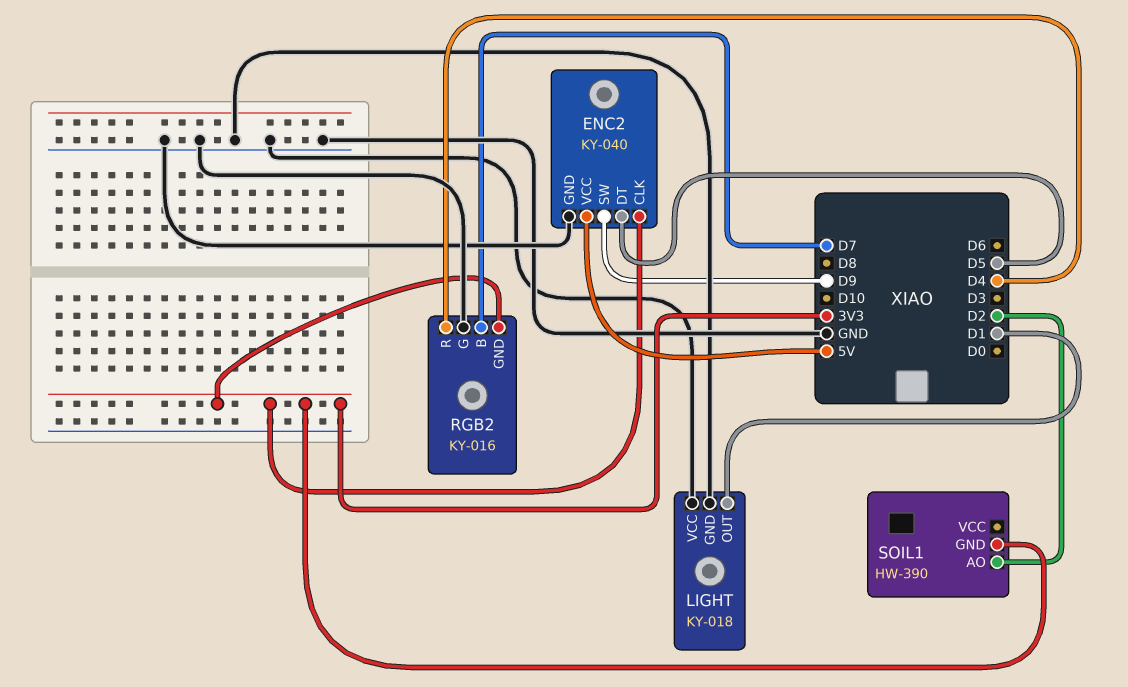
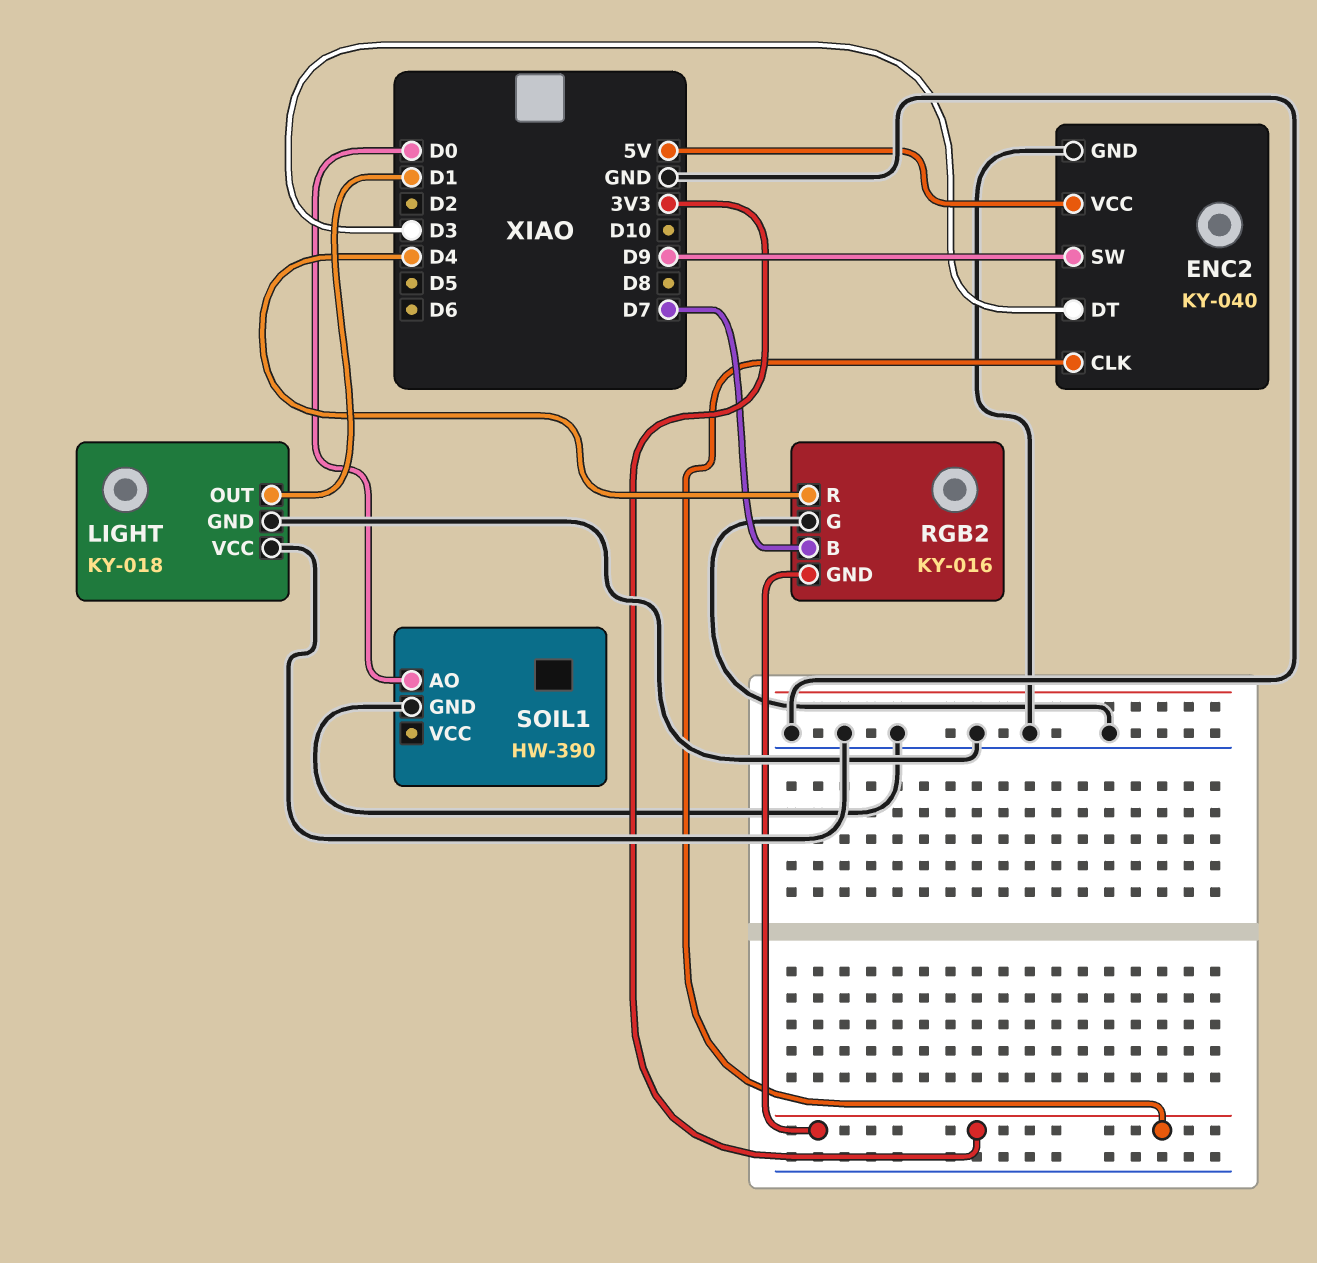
ENC2 pin DT: D5 -> D3
SOIL1 pin AO: D2 -> D0
SOIL1 pin GND: 3V3 -> GND

